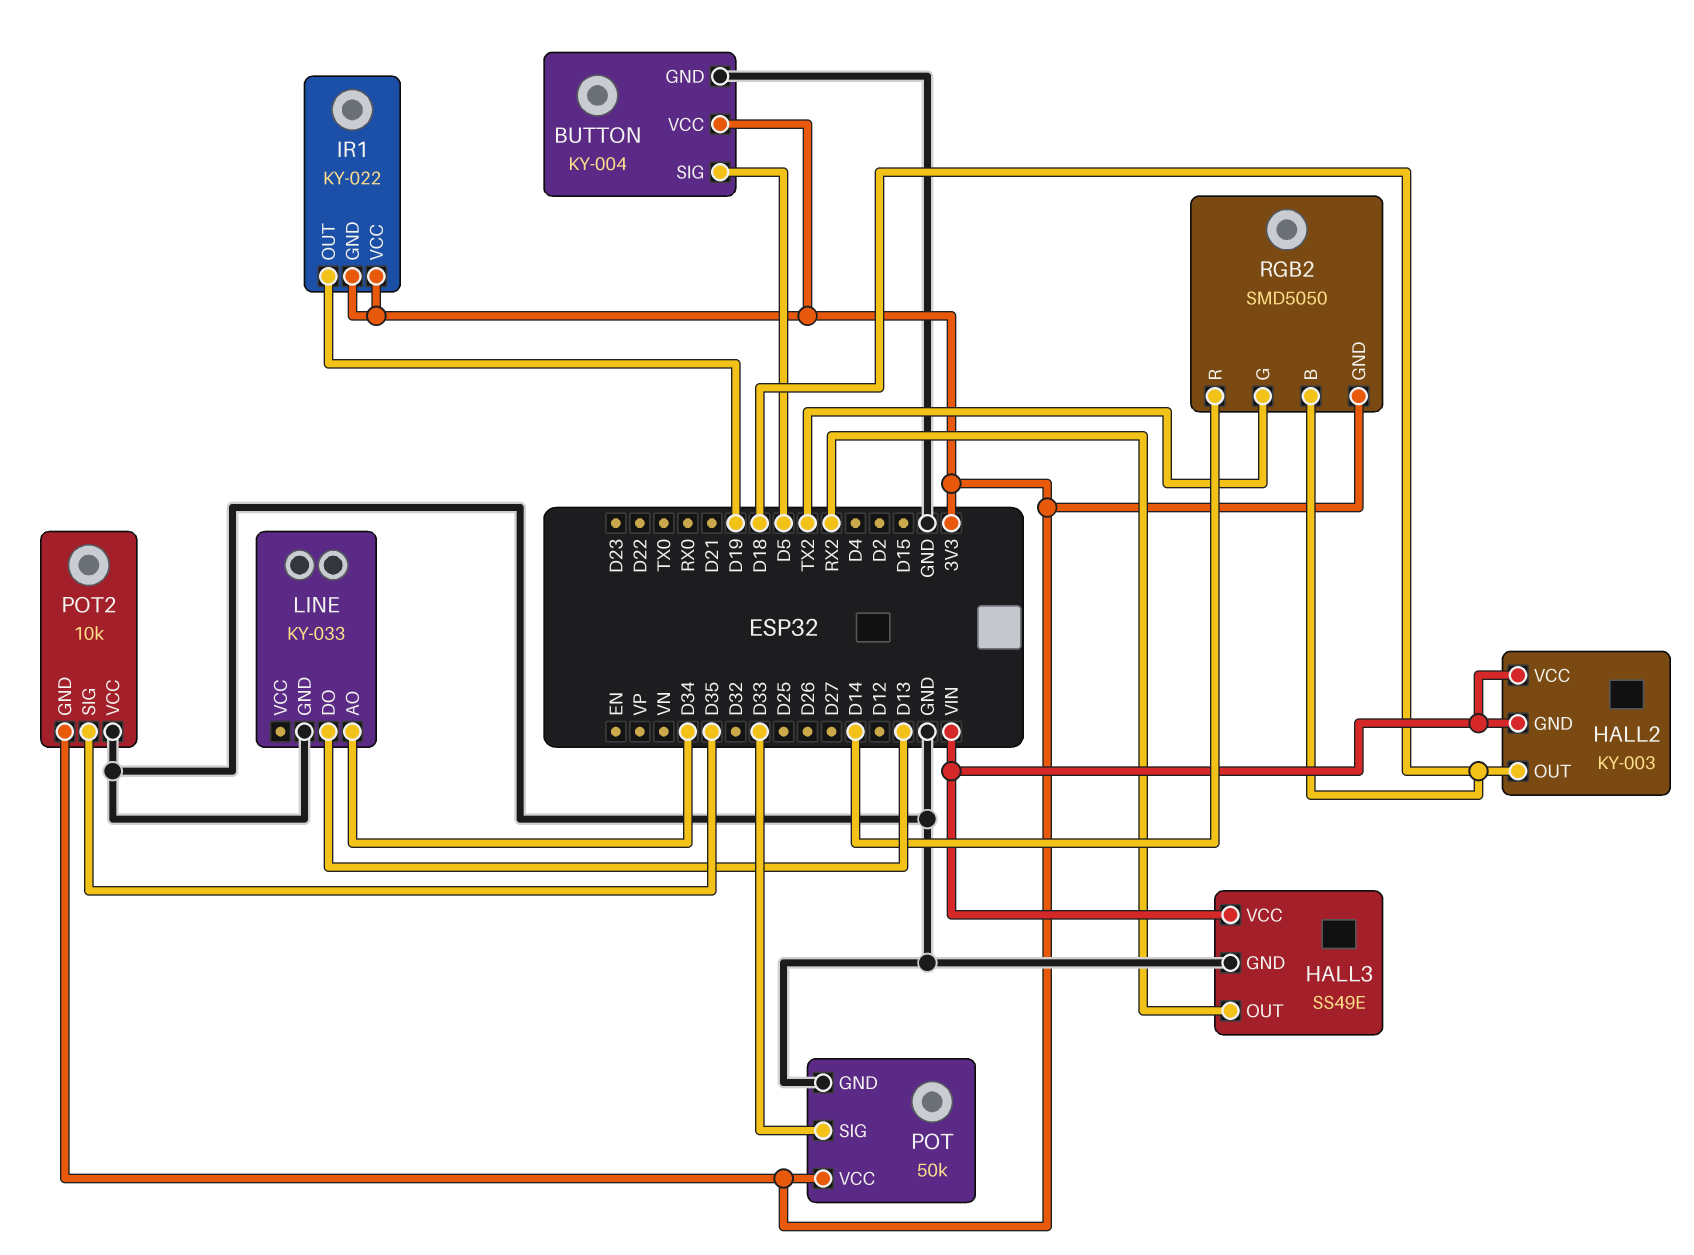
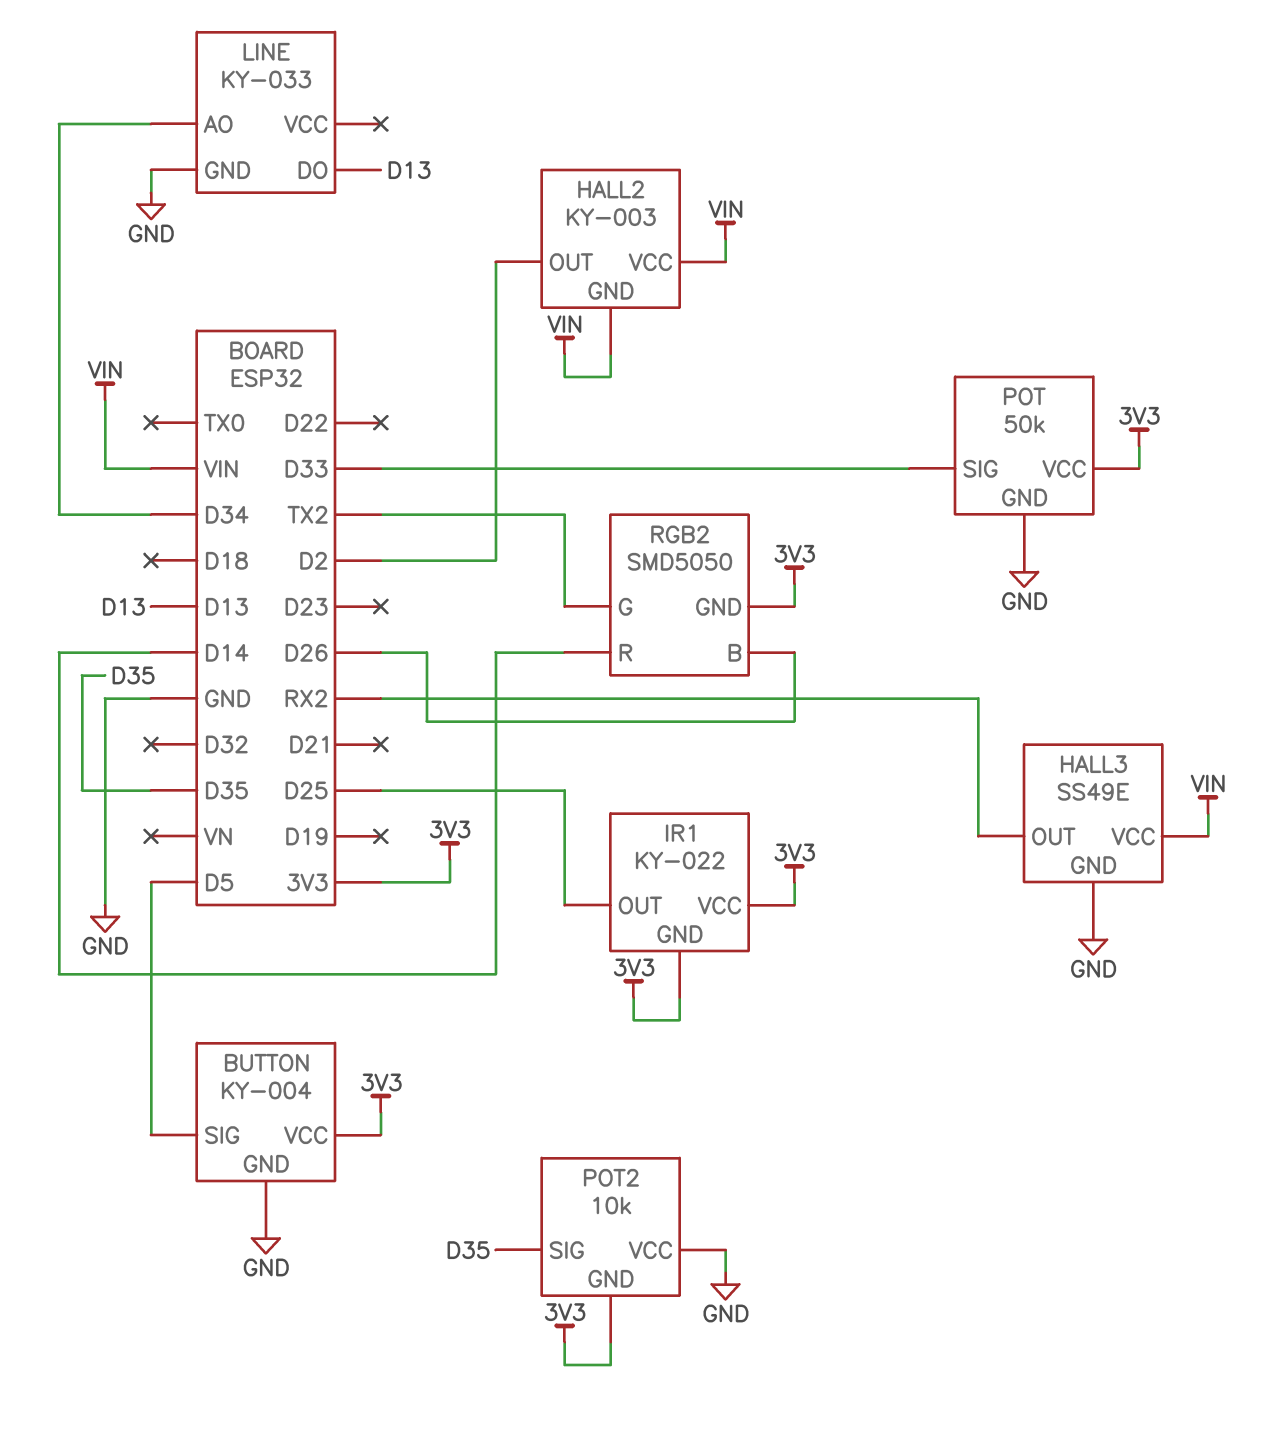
HALL2 pin OUT: D18 -> D2
IR1 pin OUT: D19 -> D25
RGB2 pin B: D18 -> D26

